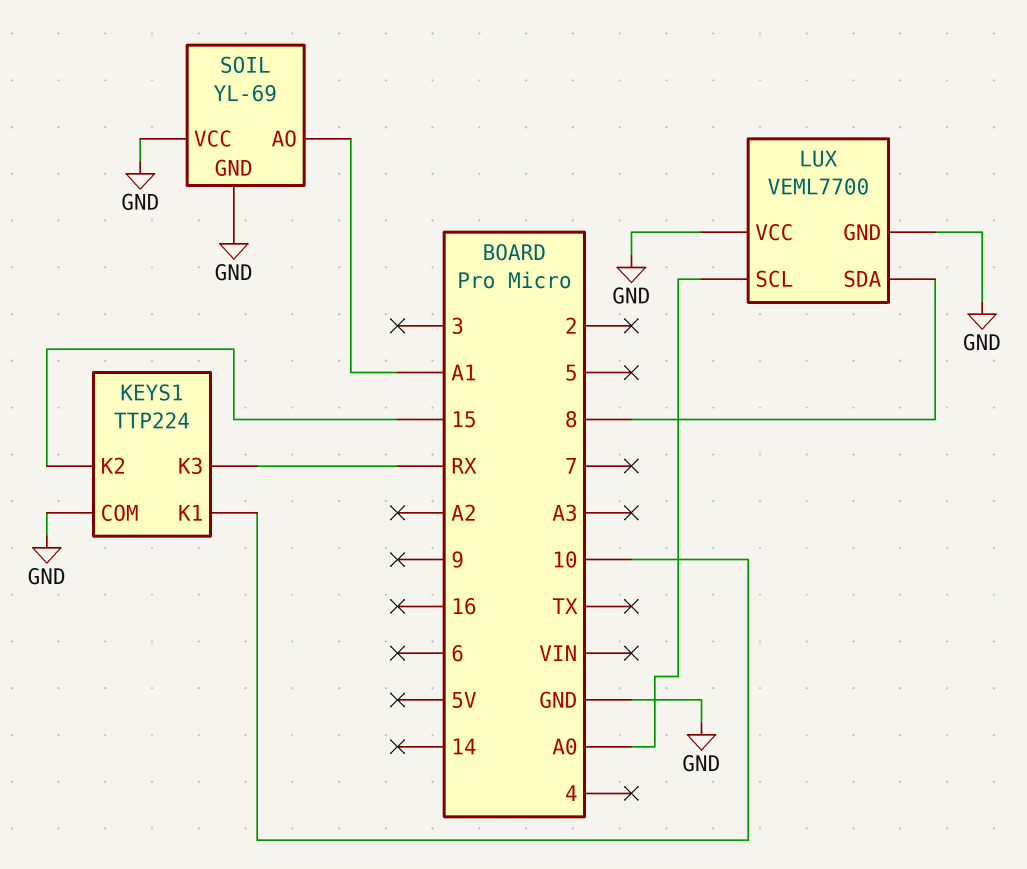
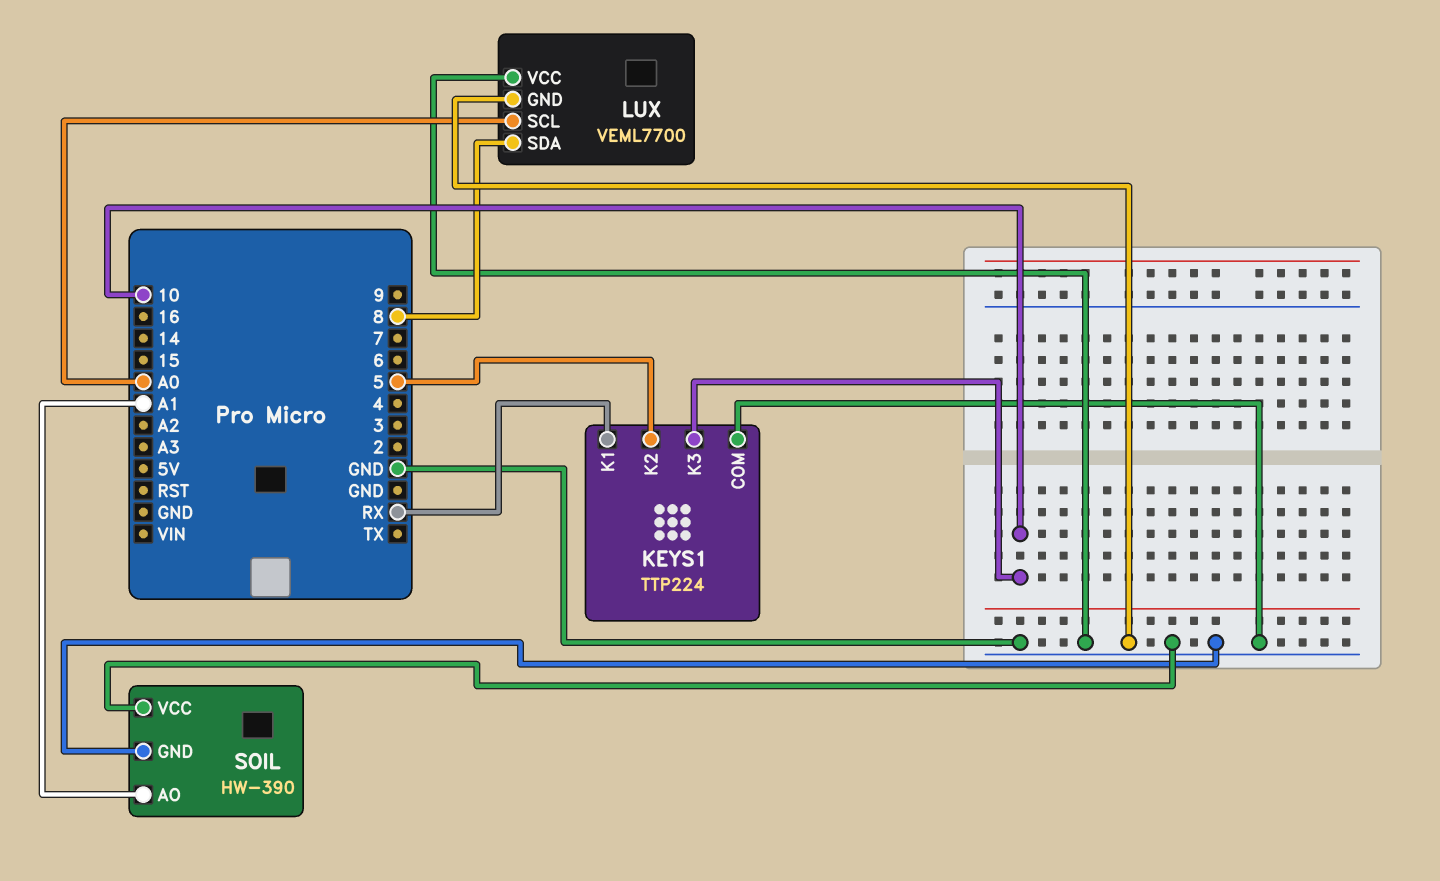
KEYS1 pin K1: 10 -> RX
KEYS1 pin K2: 15 -> 5
KEYS1 pin K3: RX -> 10
SOIL: YL-69 -> HW-390

